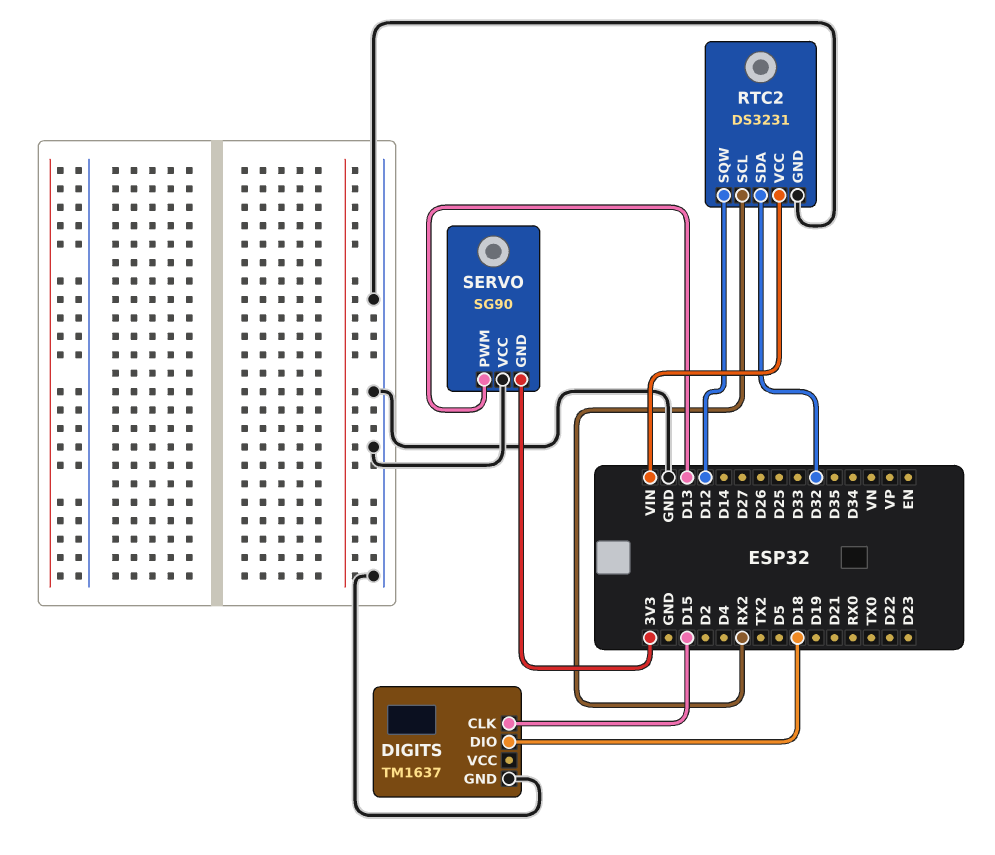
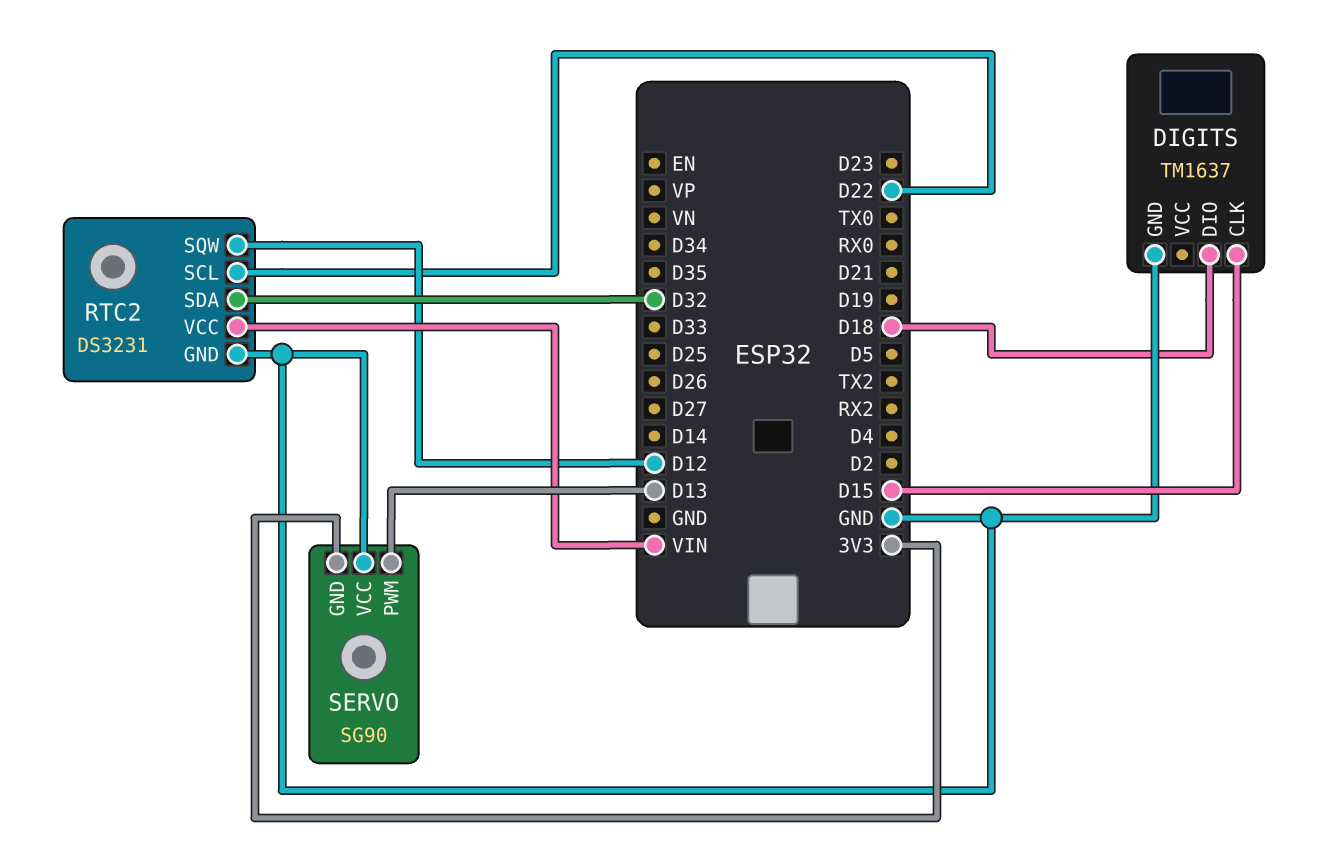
RTC2 pin SCL: RX2 -> D22

